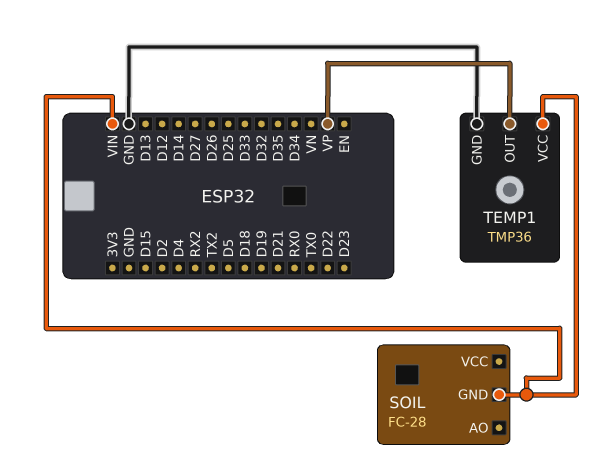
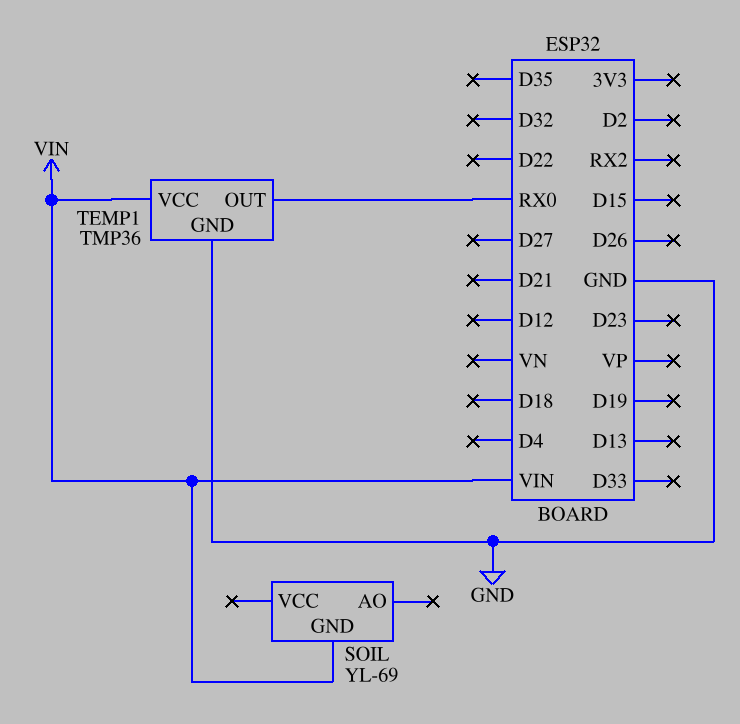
SOIL: FC-28 -> YL-69
TEMP1 pin OUT: VP -> RX0

